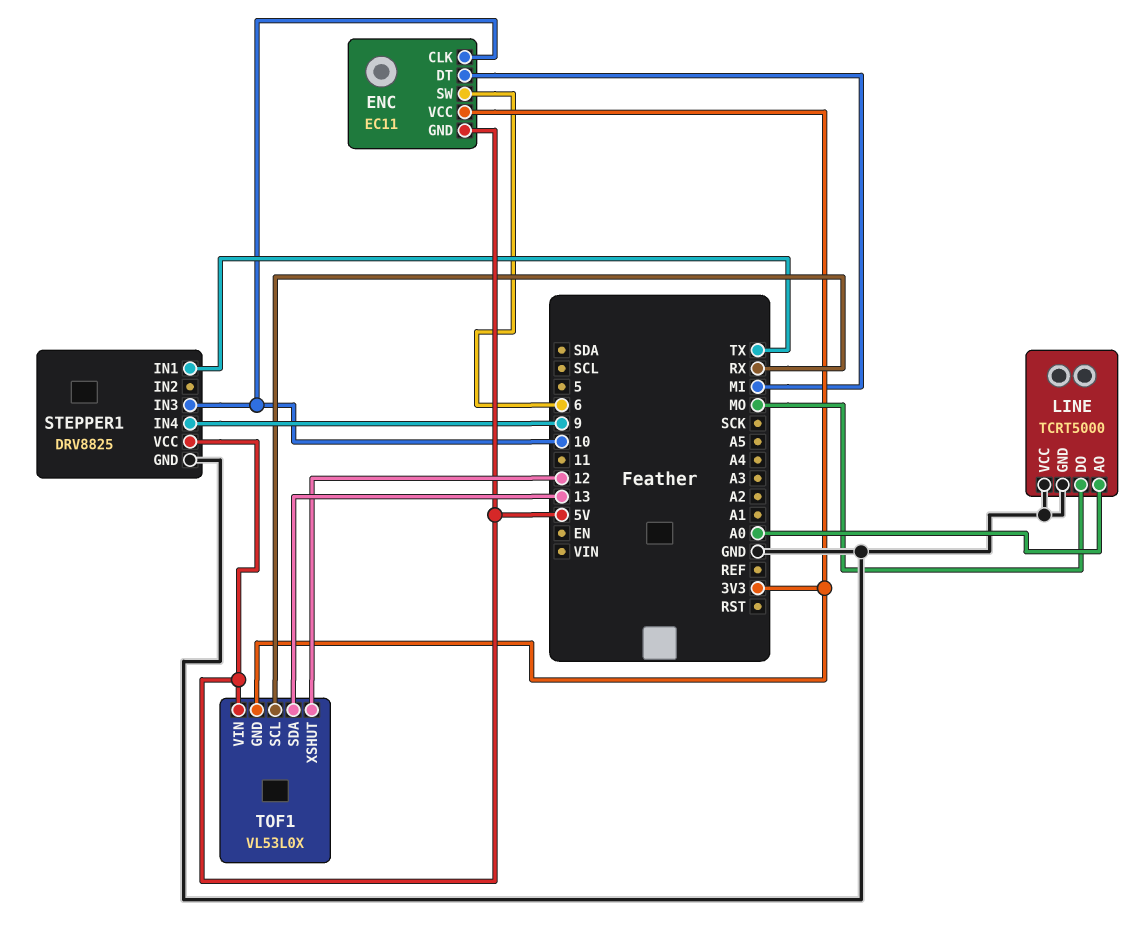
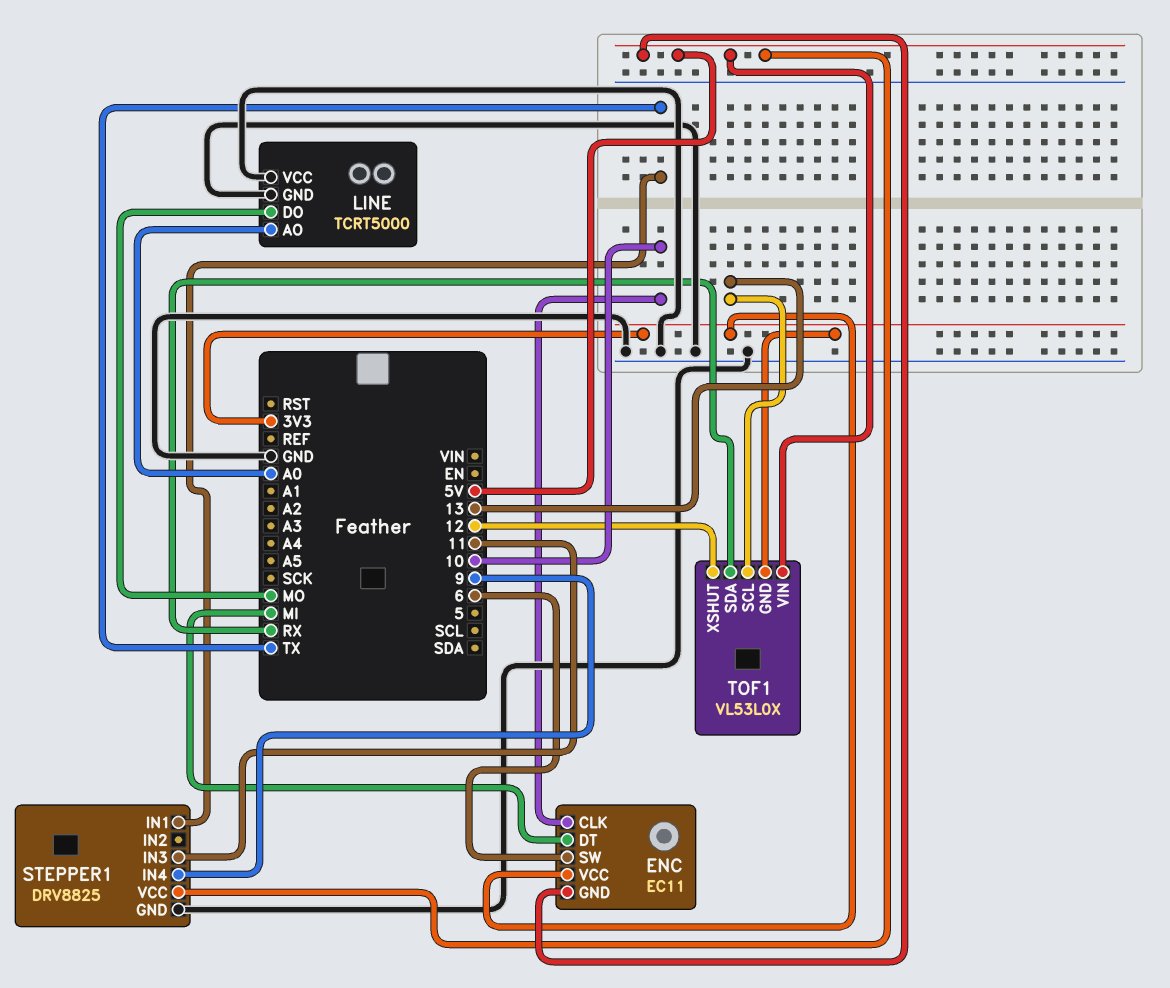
STEPPER1 pin IN3: 10 -> 11
TOF1 pin SCL: RX -> 13
TOF1 pin SDA: 13 -> RX

